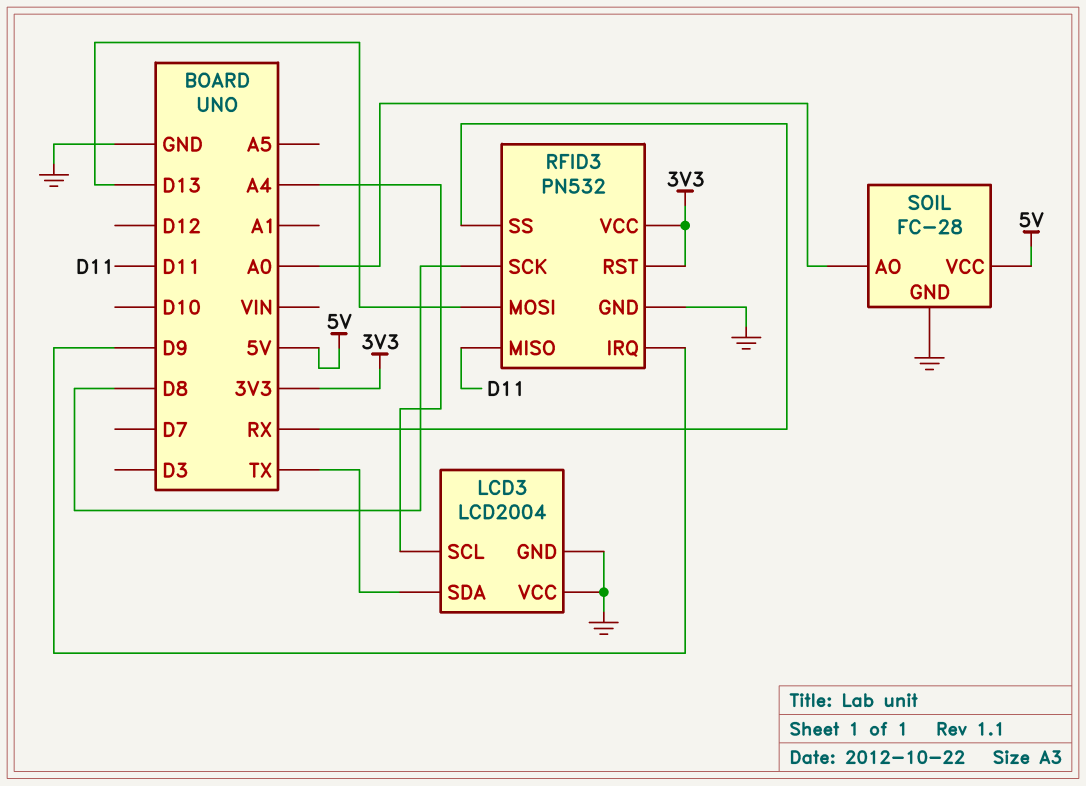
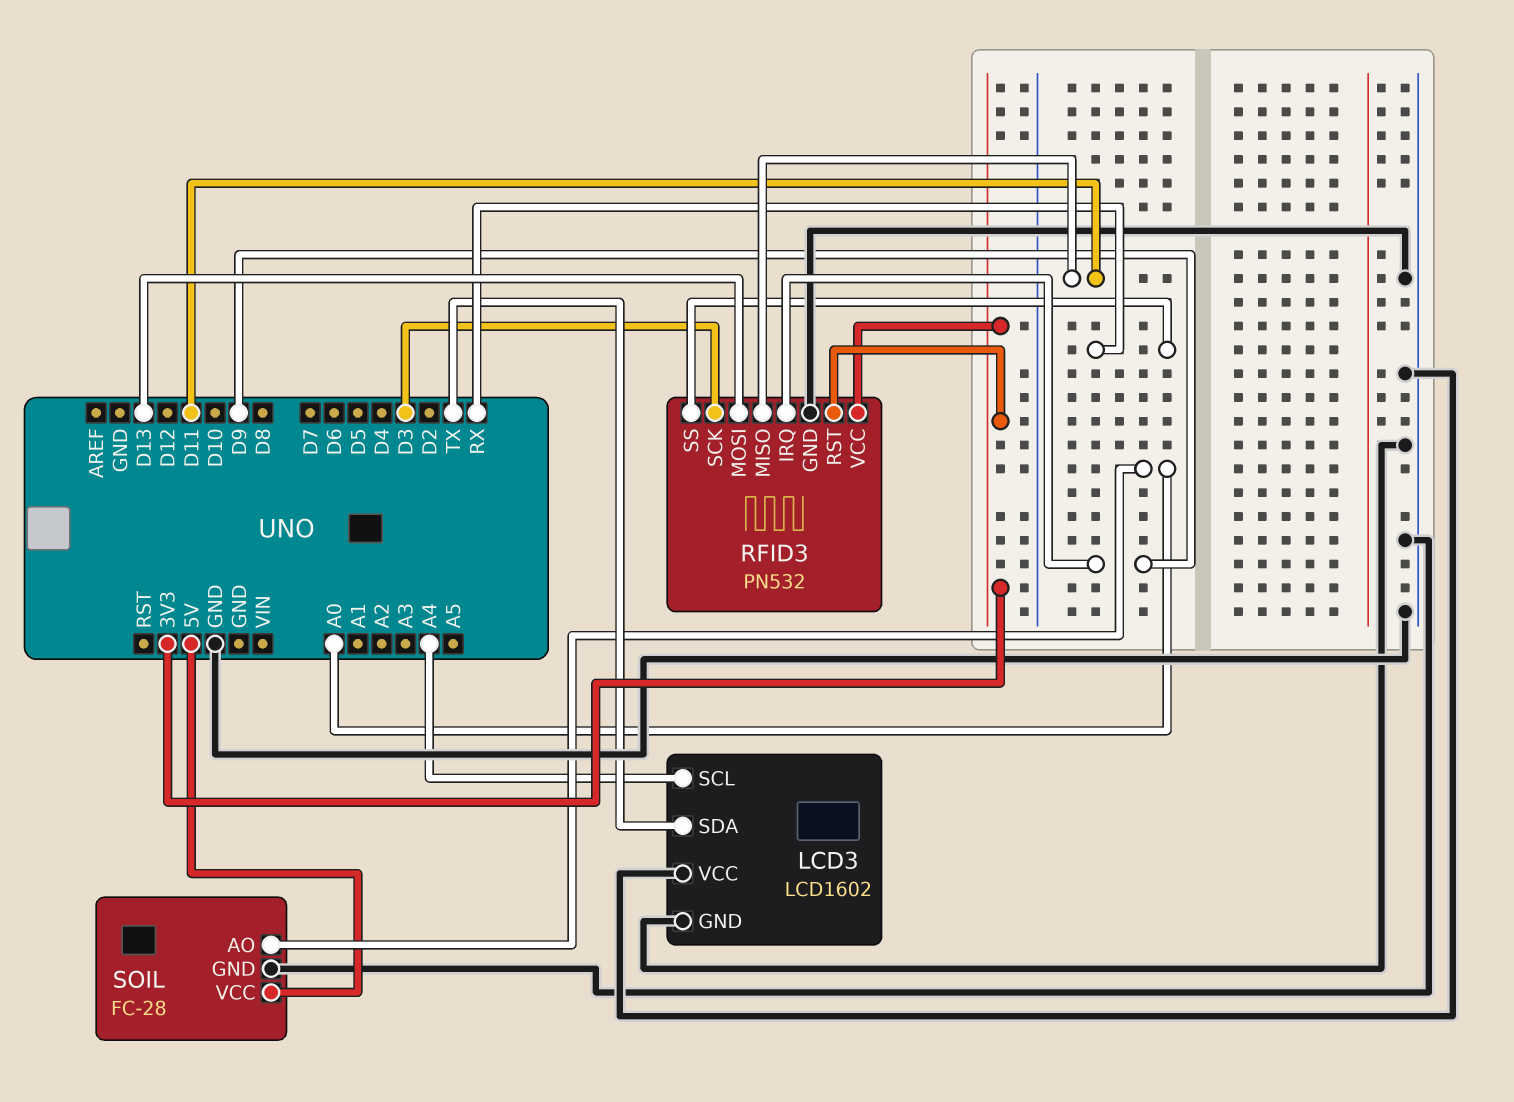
LCD3: LCD2004 -> LCD1602
RFID3 pin SCK: D8 -> D3

